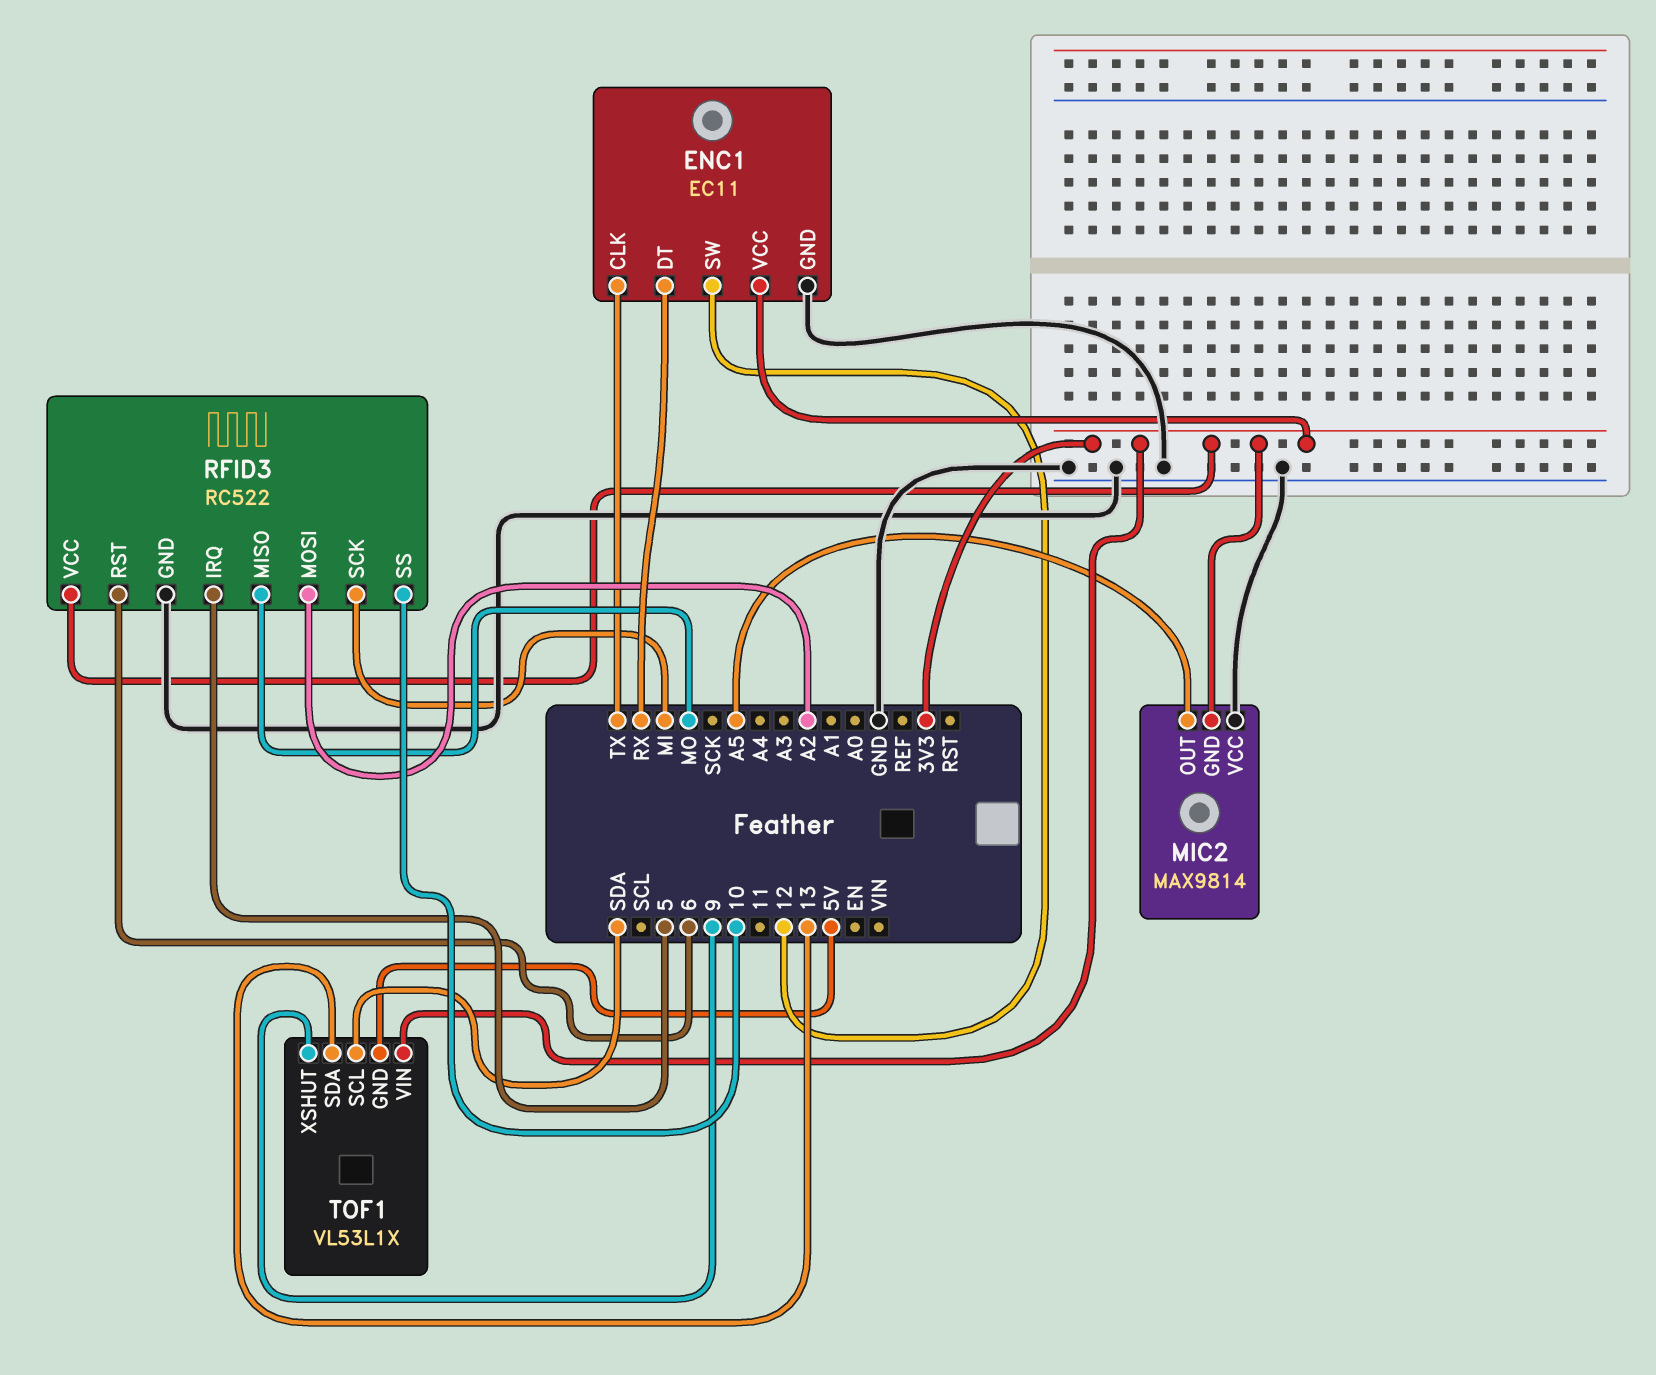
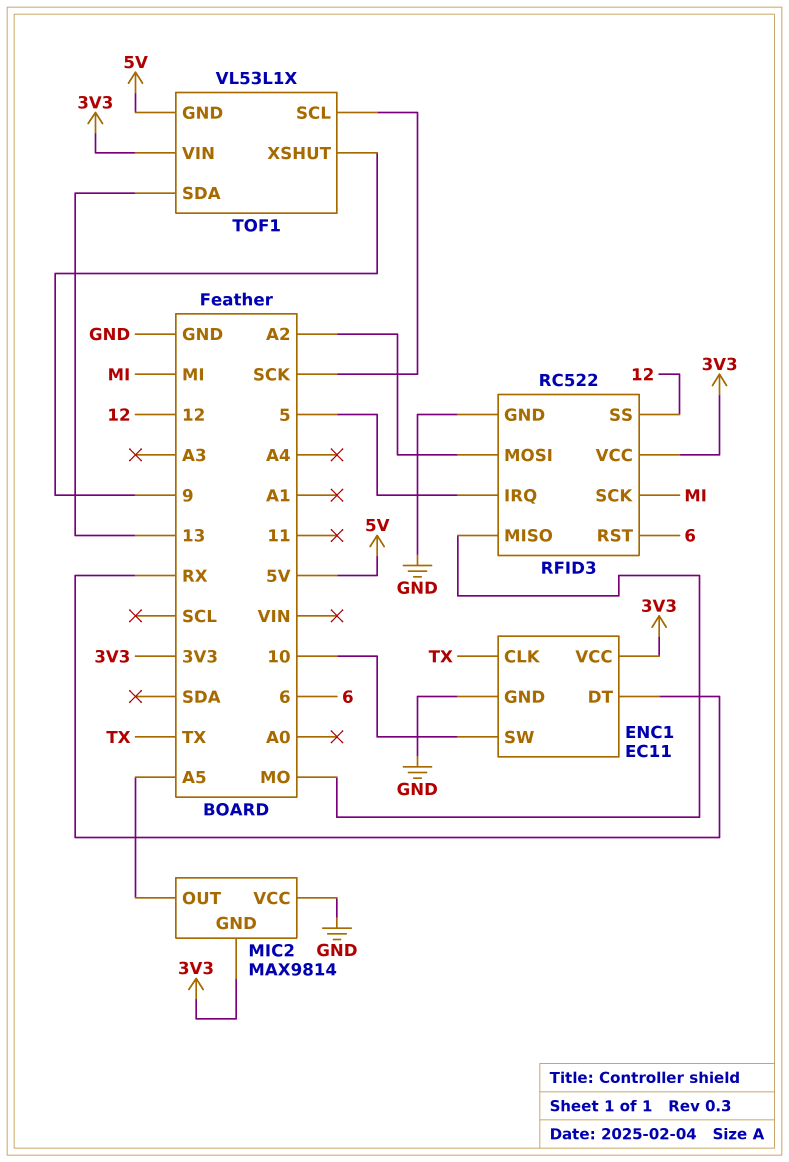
ENC1 pin SW: 12 -> 10
RFID3 pin SS: 10 -> 12
TOF1 pin SCL: SDA -> SCK

